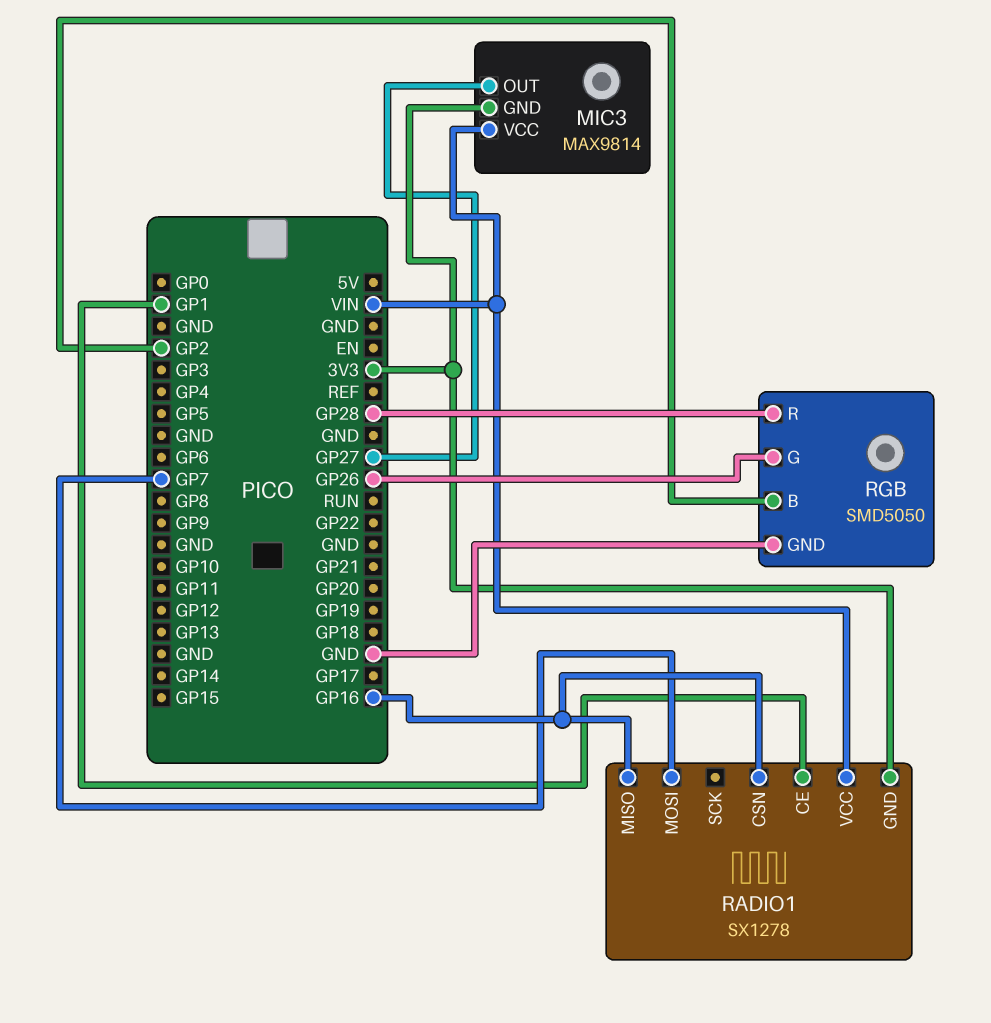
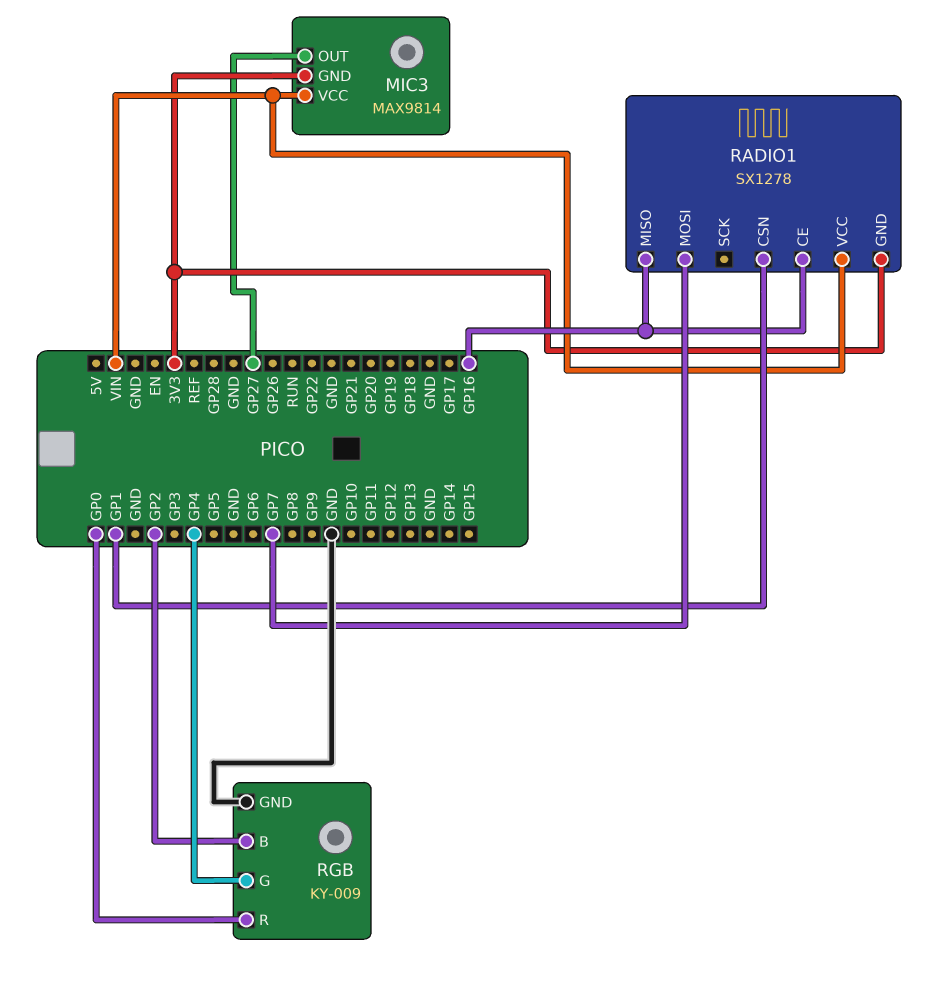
RADIO1 pin CE: GP1 -> GP16
RADIO1 pin CSN: GP16 -> GP1
RGB: SMD5050 -> KY-009
RGB pin G: GP26 -> GP4
RGB pin R: GP28 -> GP0

